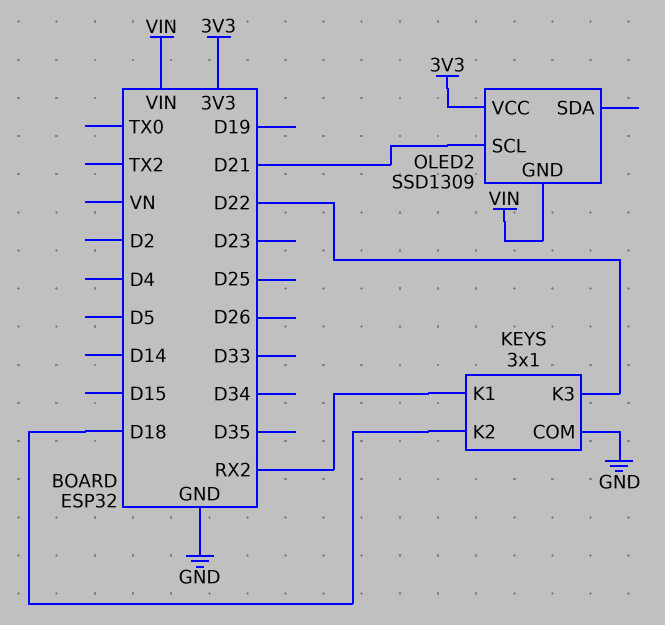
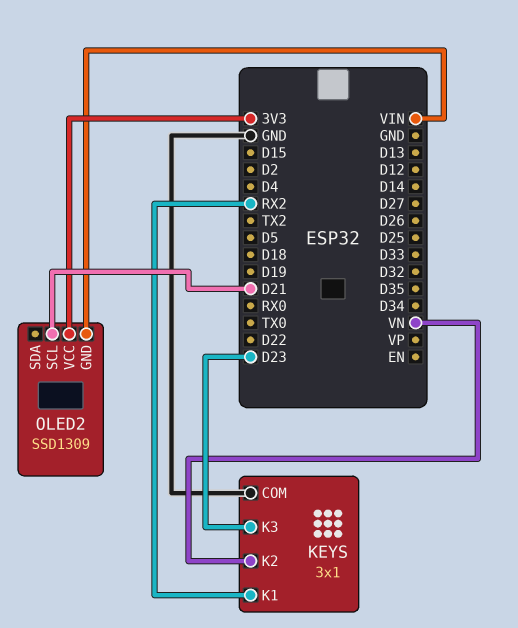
KEYS pin K2: D18 -> VN
KEYS pin K3: D22 -> D23

